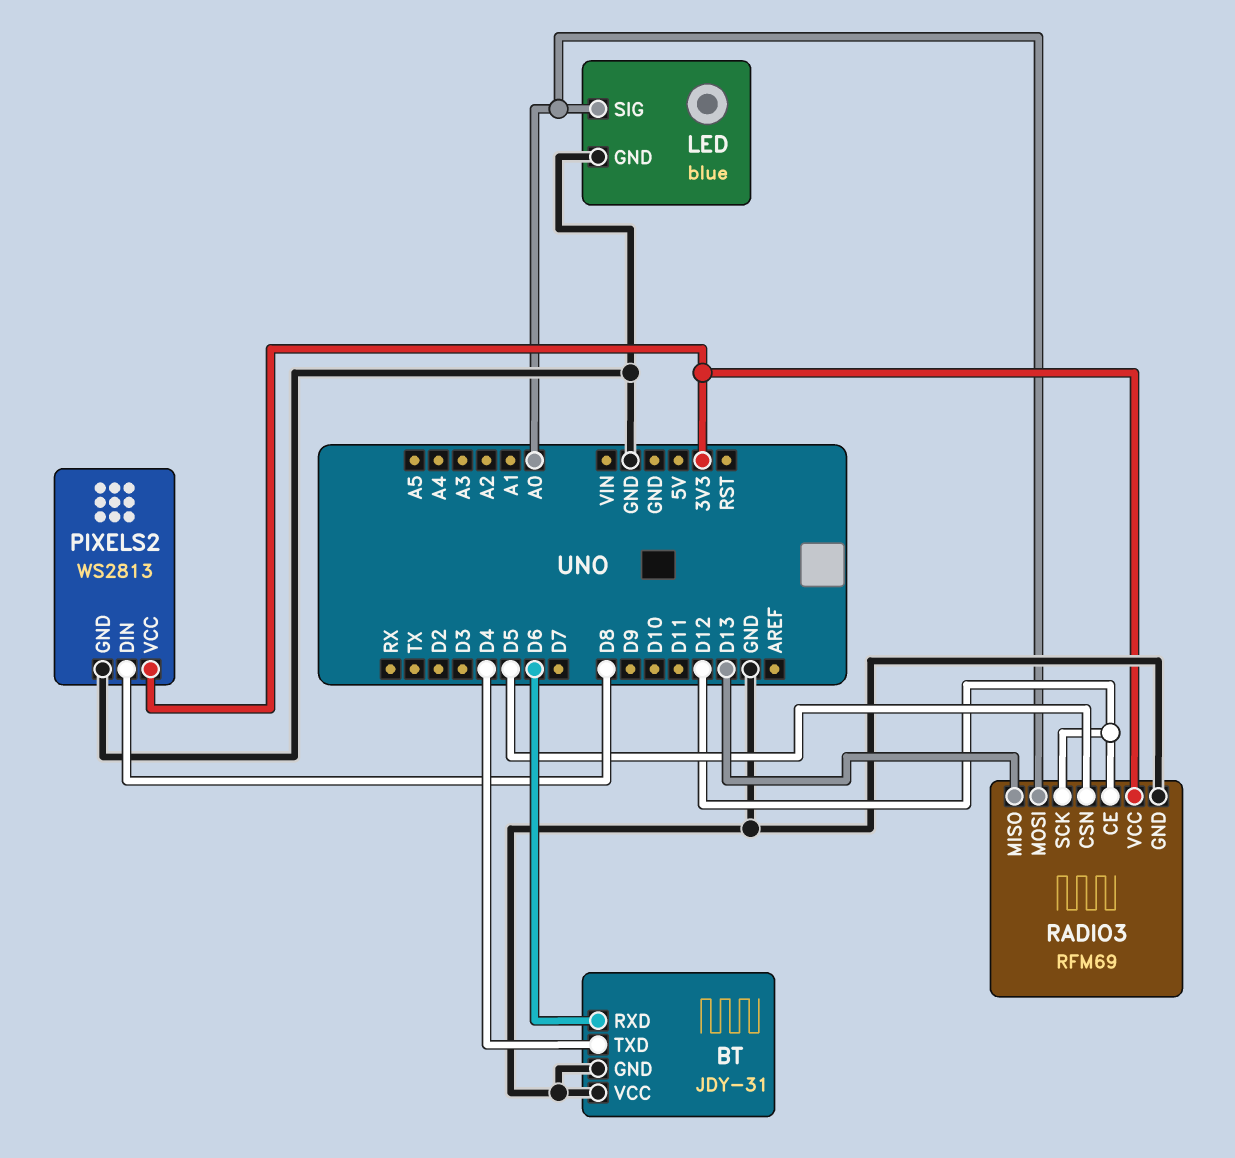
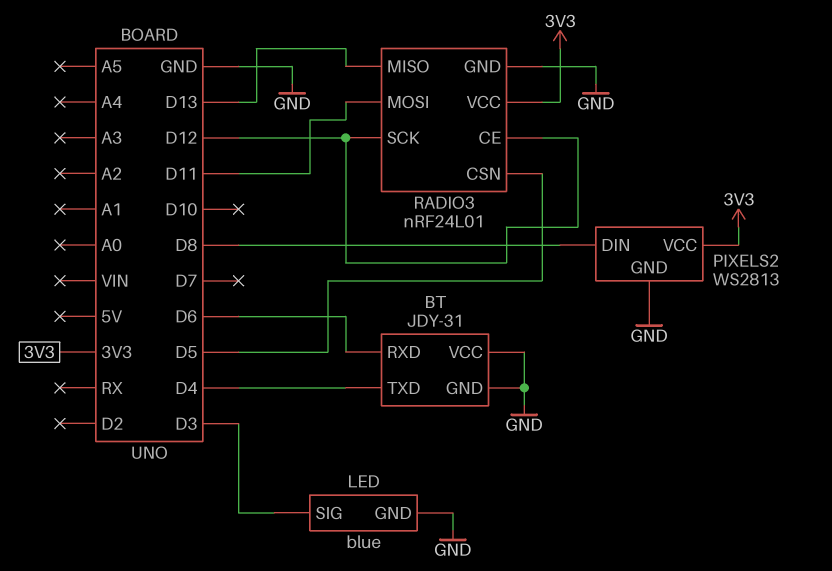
LED pin SIG: A0 -> D3
RADIO3: RFM69 -> nRF24L01
RADIO3 pin MOSI: A0 -> D11

